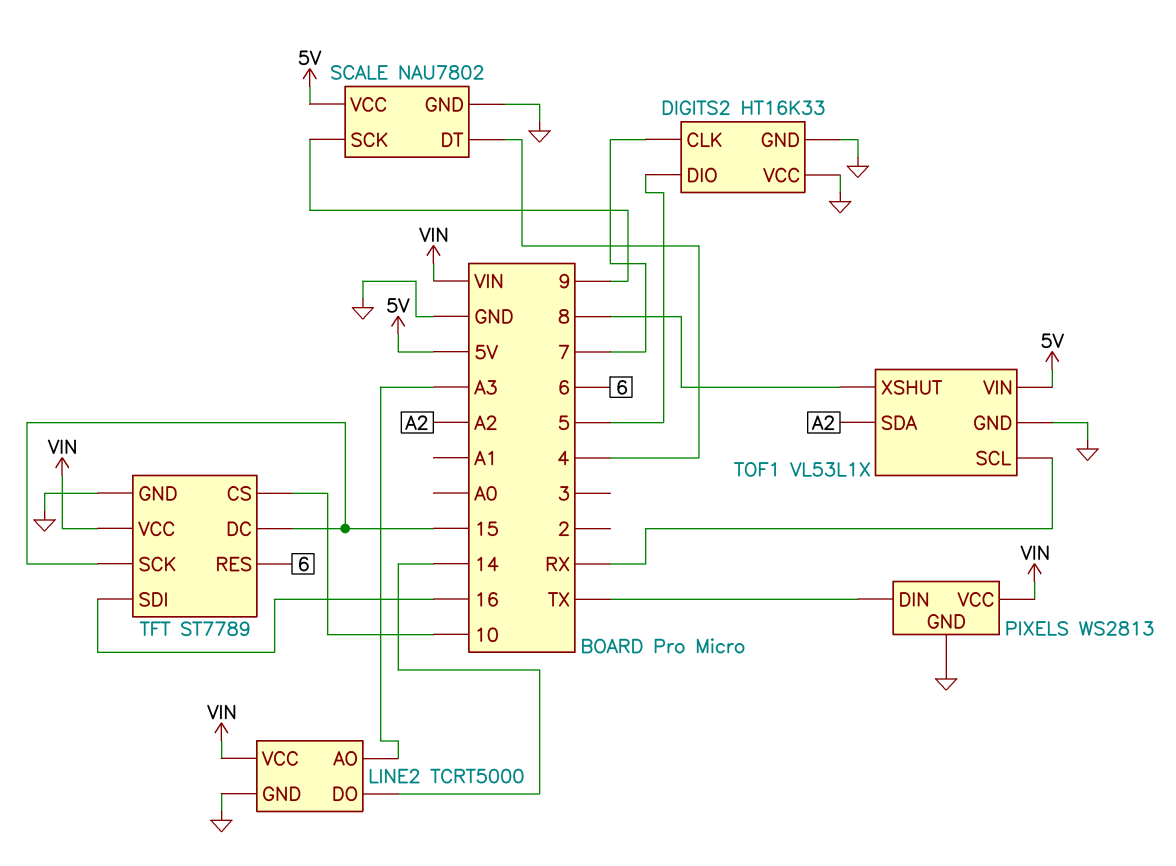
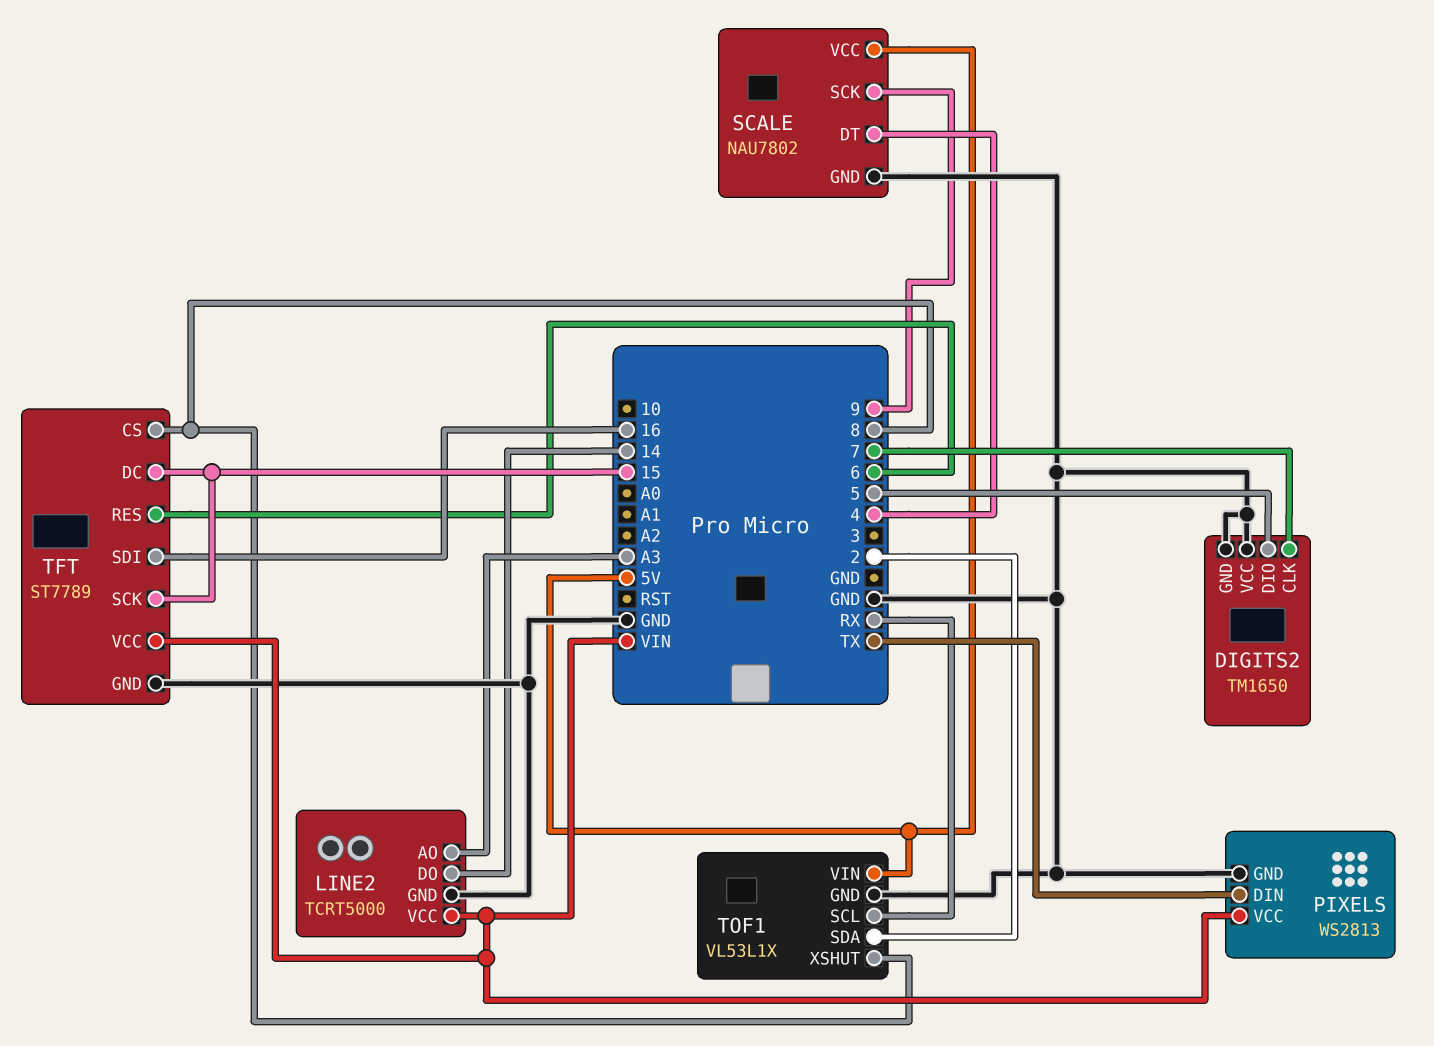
DIGITS2: HT16K33 -> TM1650
TFT pin CS: 10 -> 8
TOF1 pin SDA: A2 -> 2

